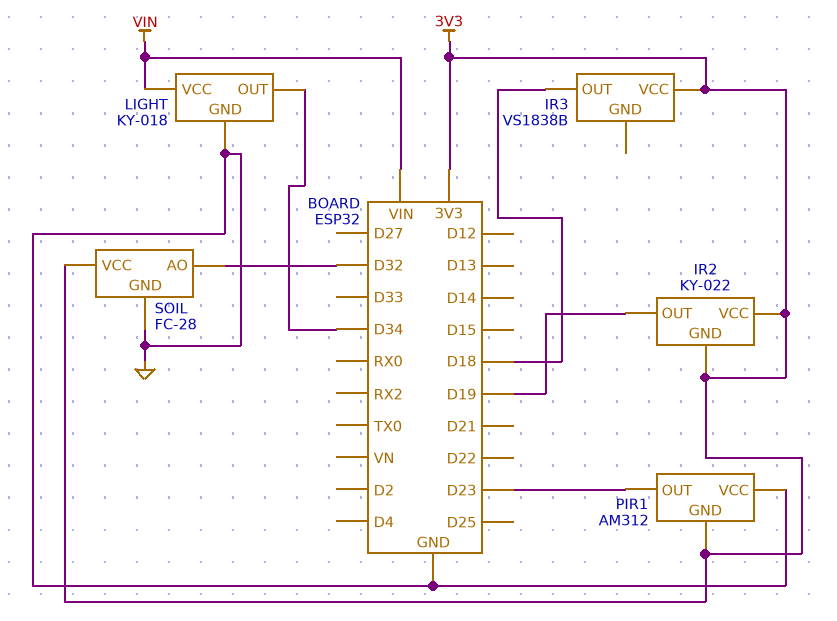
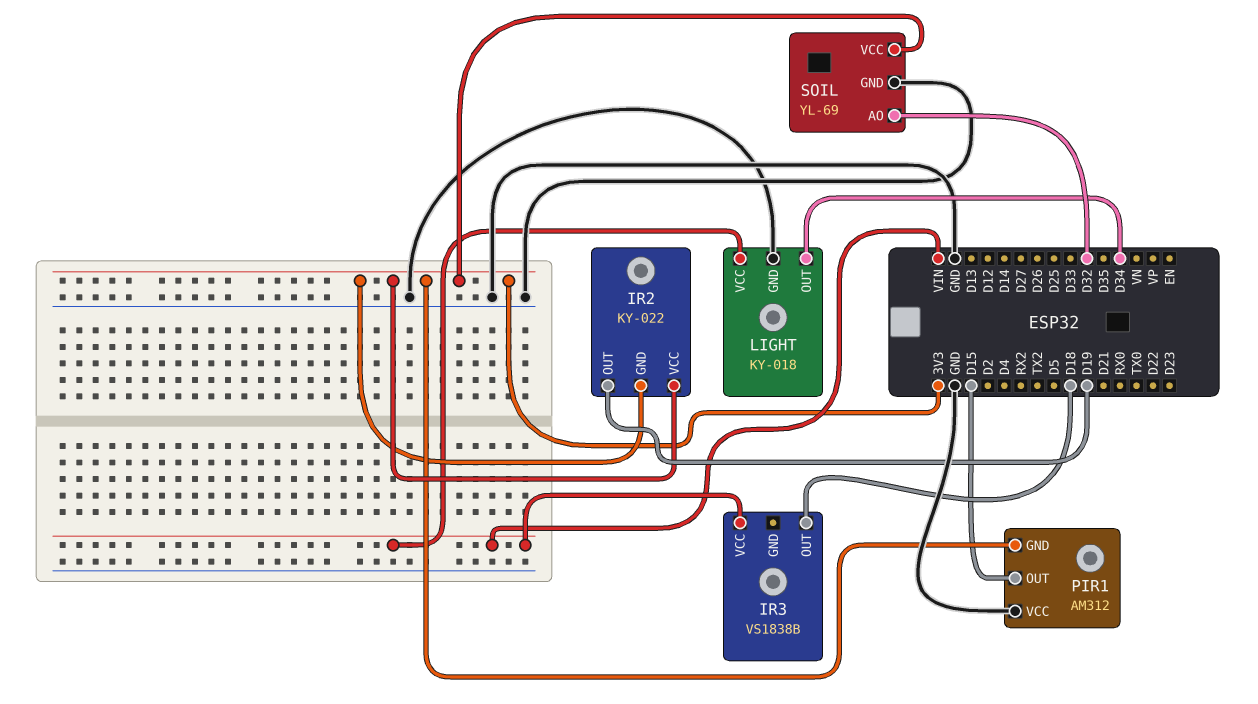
IR3 pin VCC: 3V3 -> VIN
PIR1 pin OUT: D23 -> D15
SOIL: FC-28 -> YL-69

